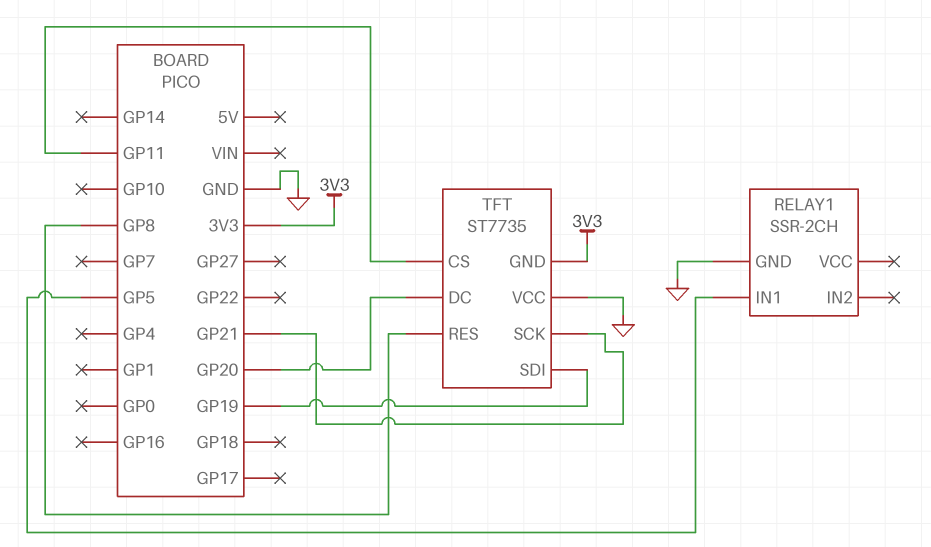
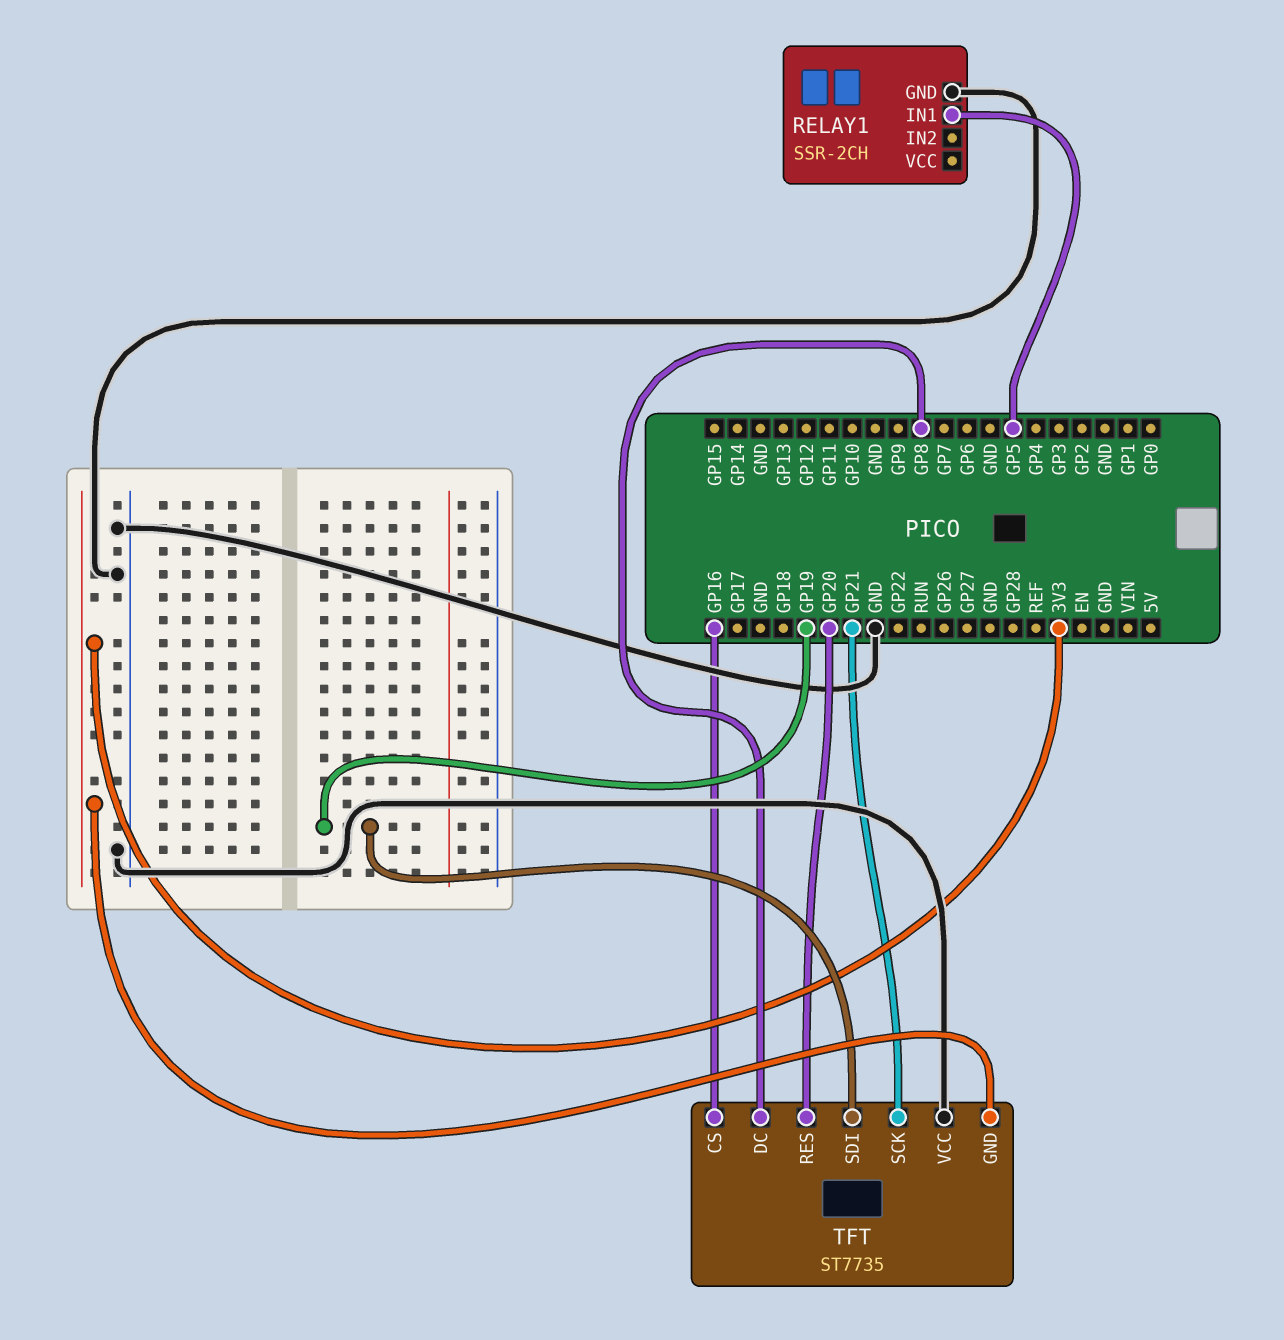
TFT pin CS: GP11 -> GP16
TFT pin DC: GP20 -> GP8
TFT pin RES: GP8 -> GP20

